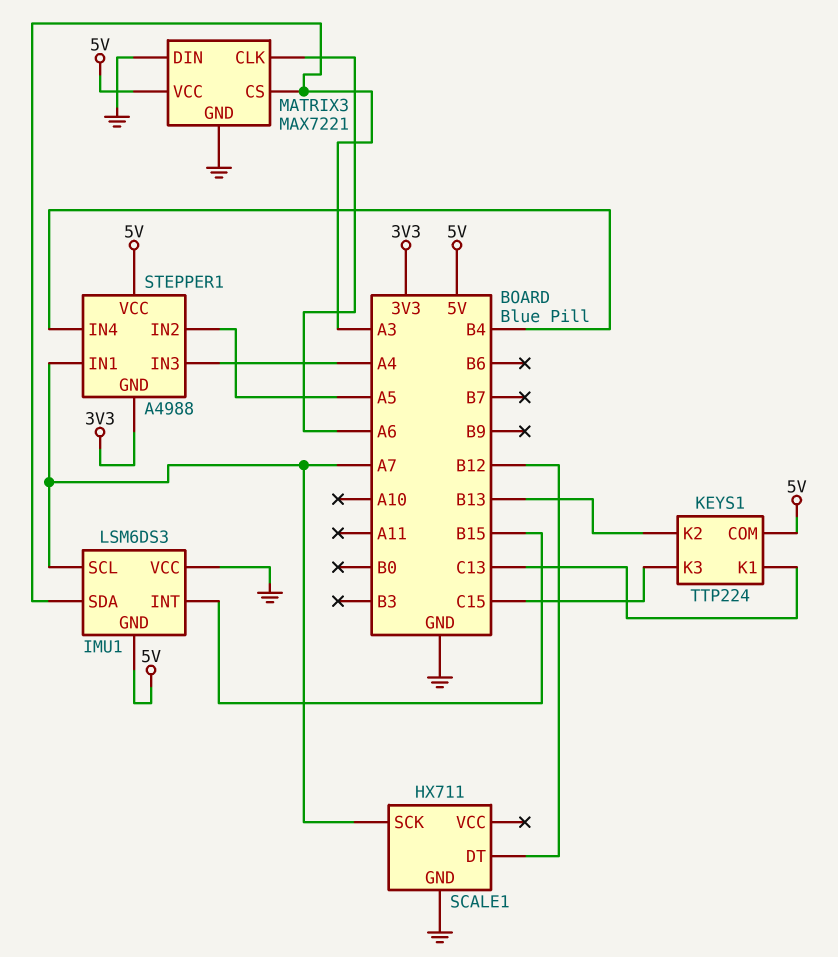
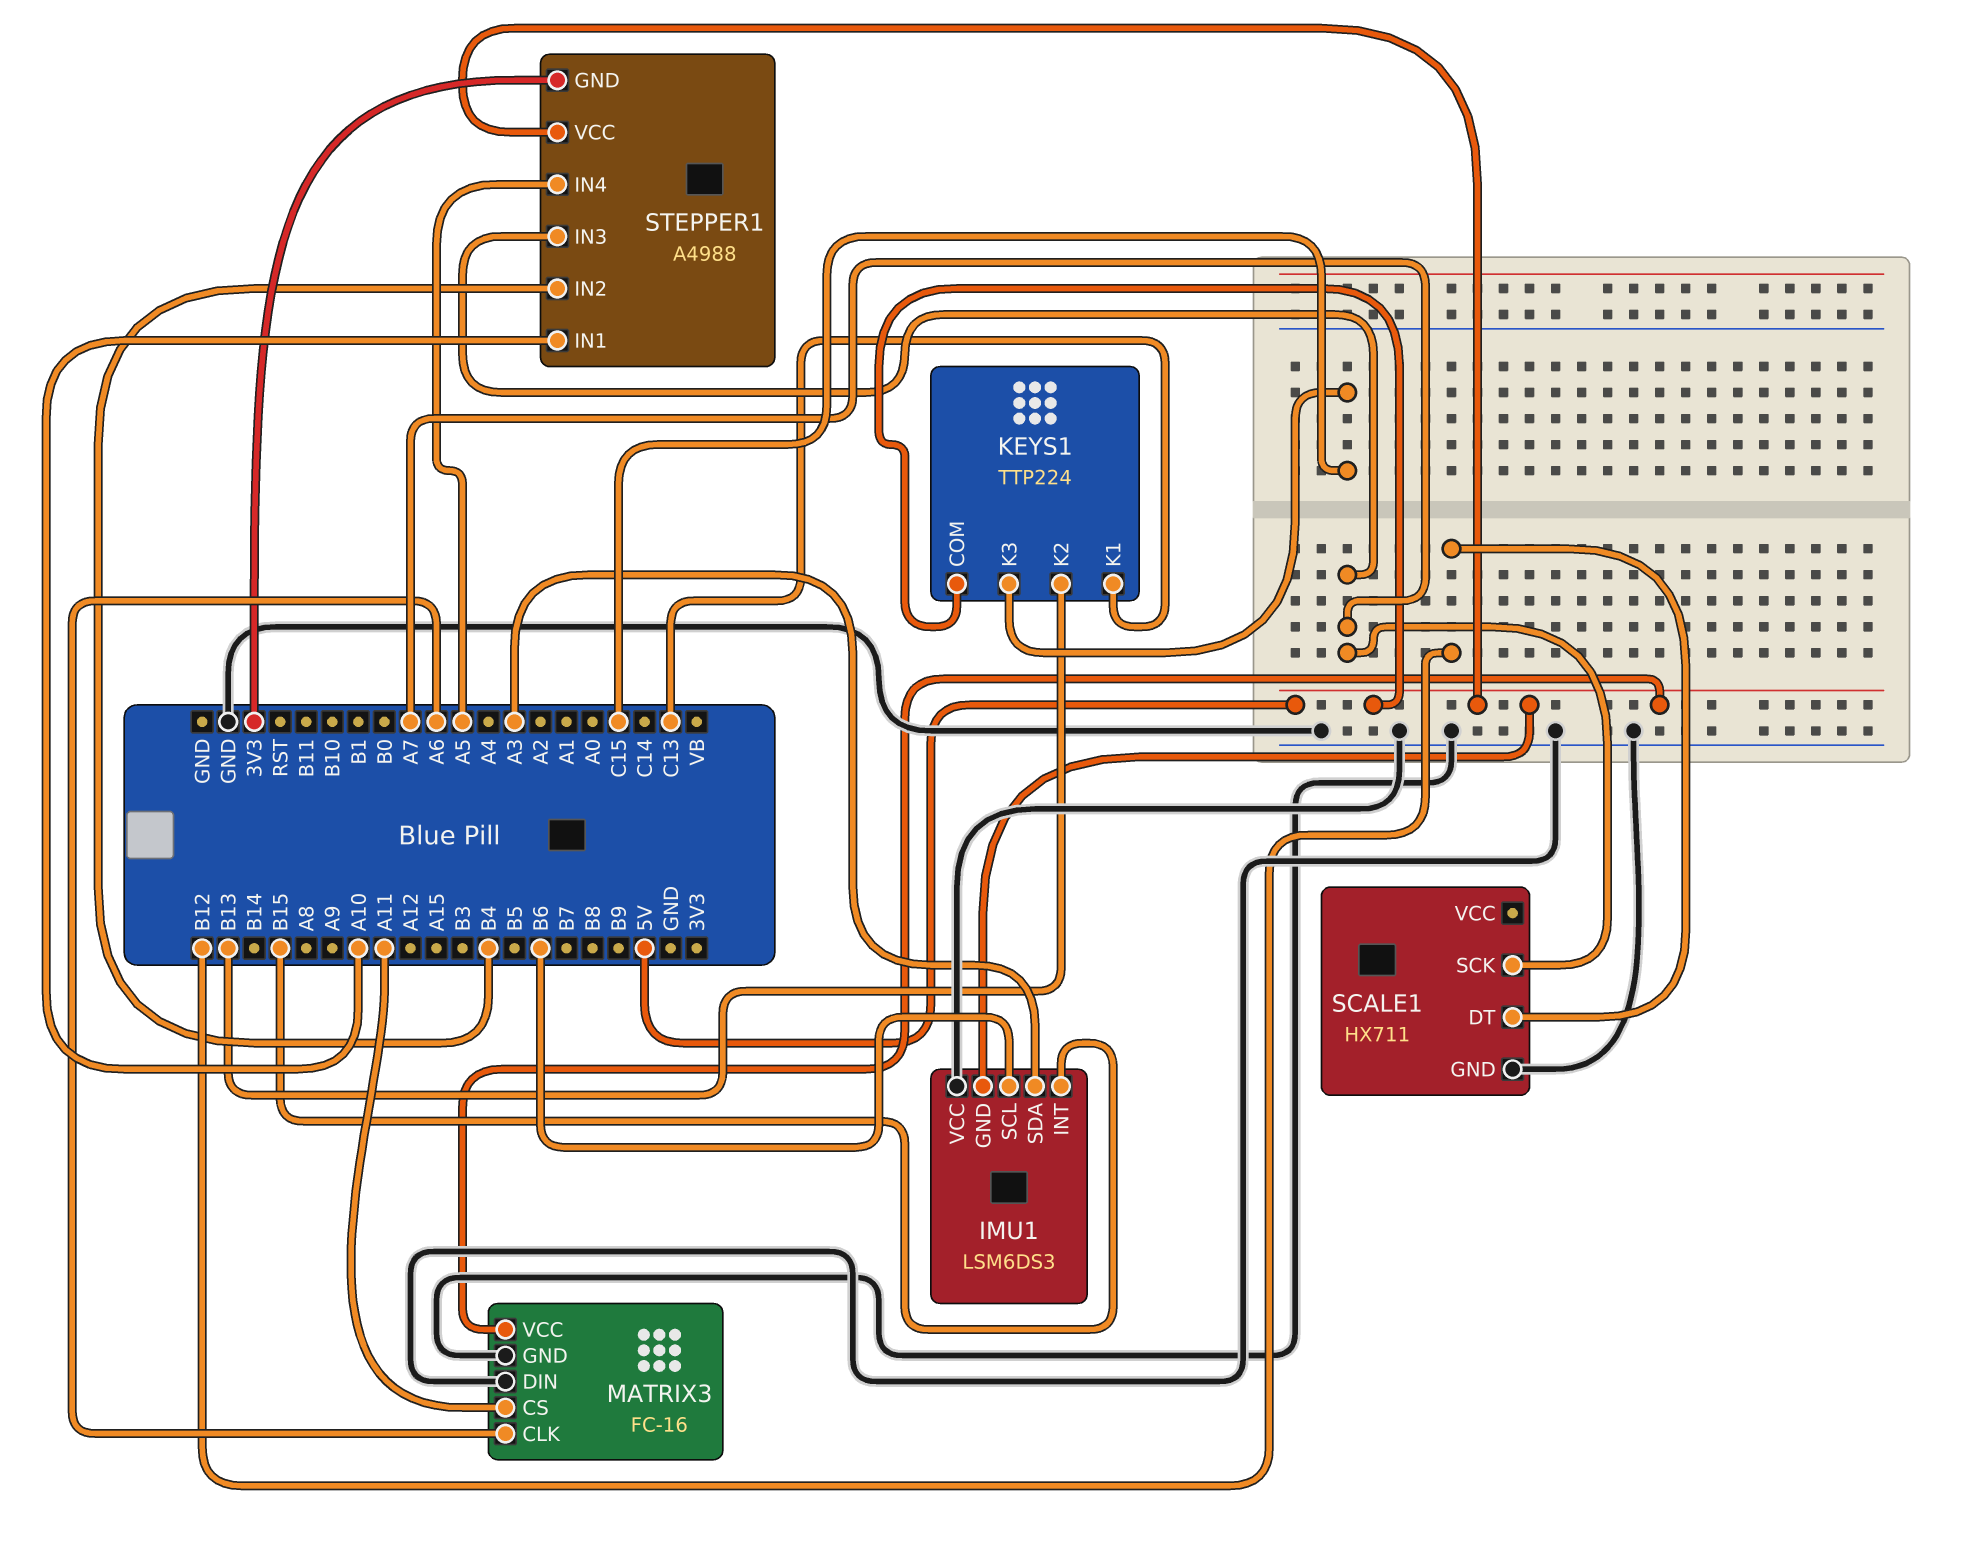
IMU1 pin SCL: A7 -> B6
MATRIX3: MAX7221 -> FC-16
MATRIX3 pin CS: A3 -> A11
STEPPER1 pin IN1: A7 -> A10
STEPPER1 pin IN2: A5 -> B4
STEPPER1 pin IN3: A4 -> A7
STEPPER1 pin IN4: B4 -> A5

